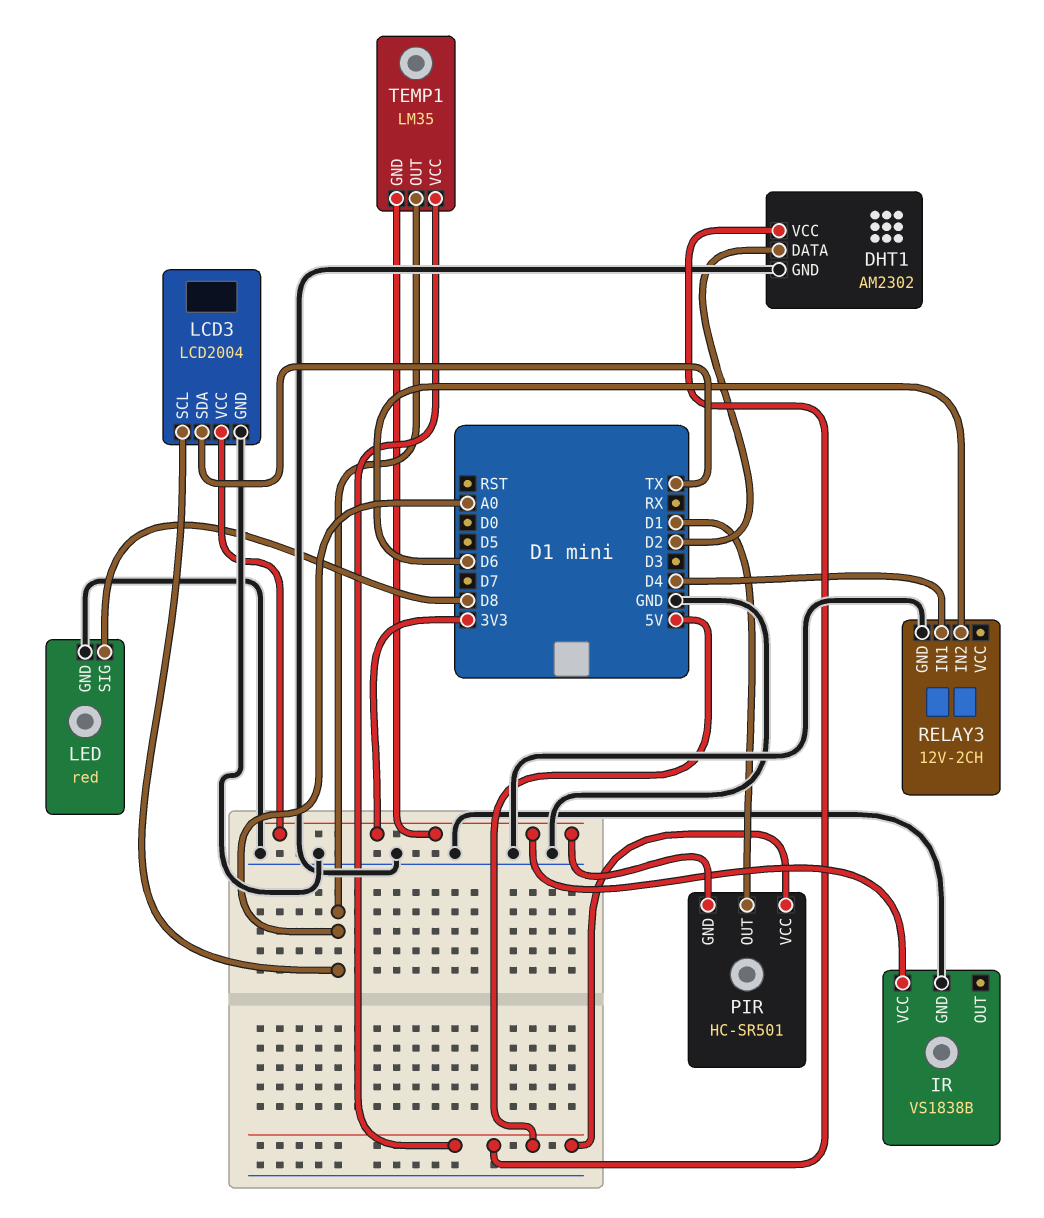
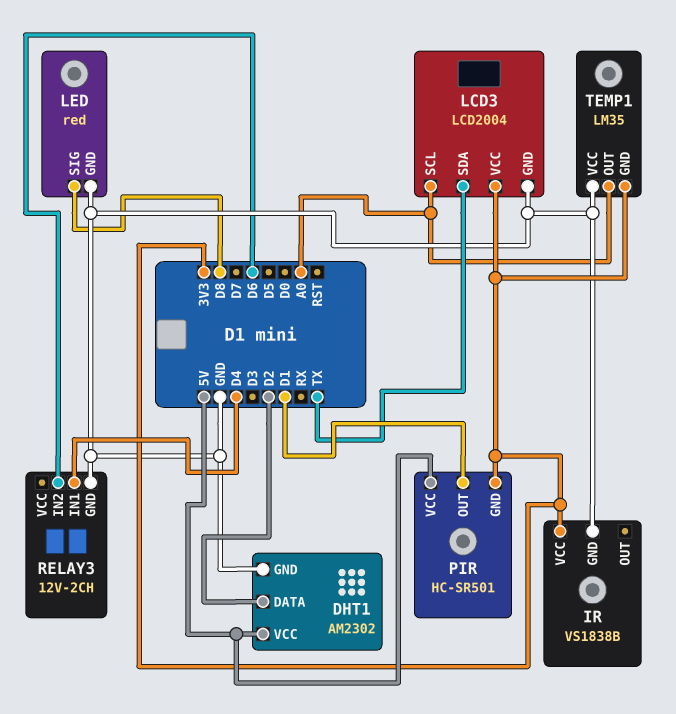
TEMP1 pin VCC: 5V -> GND

